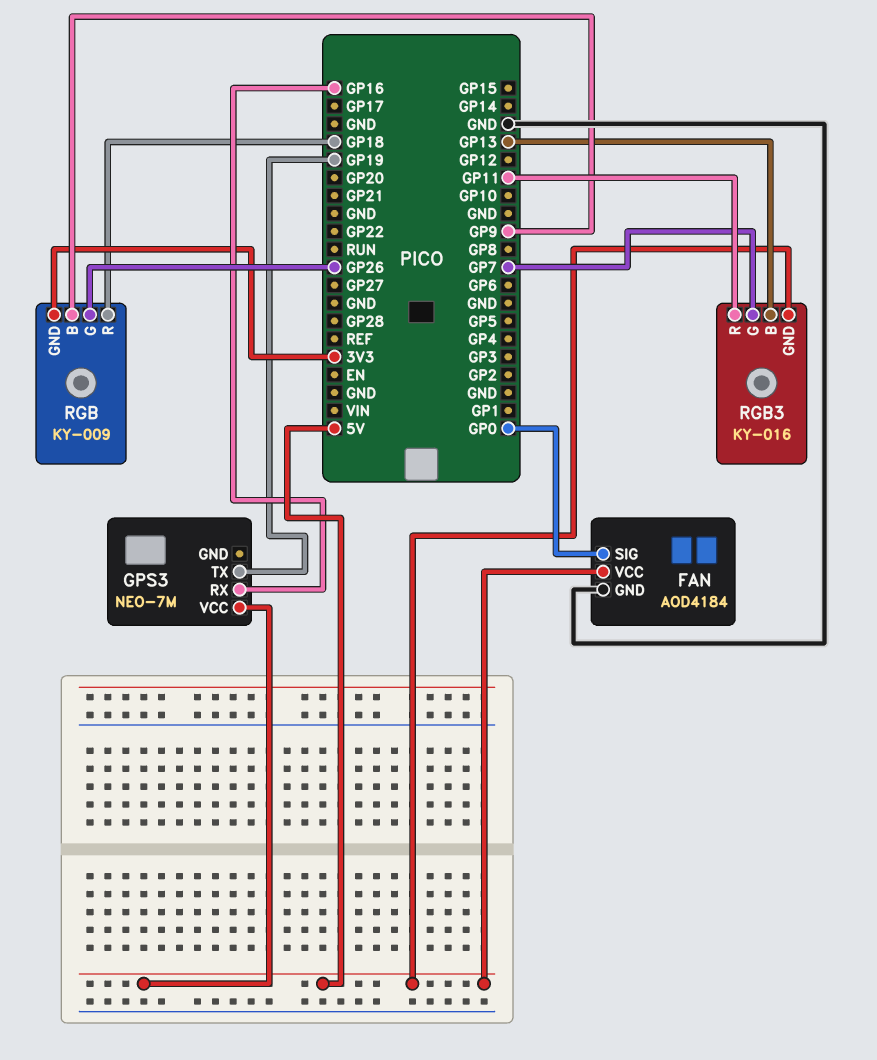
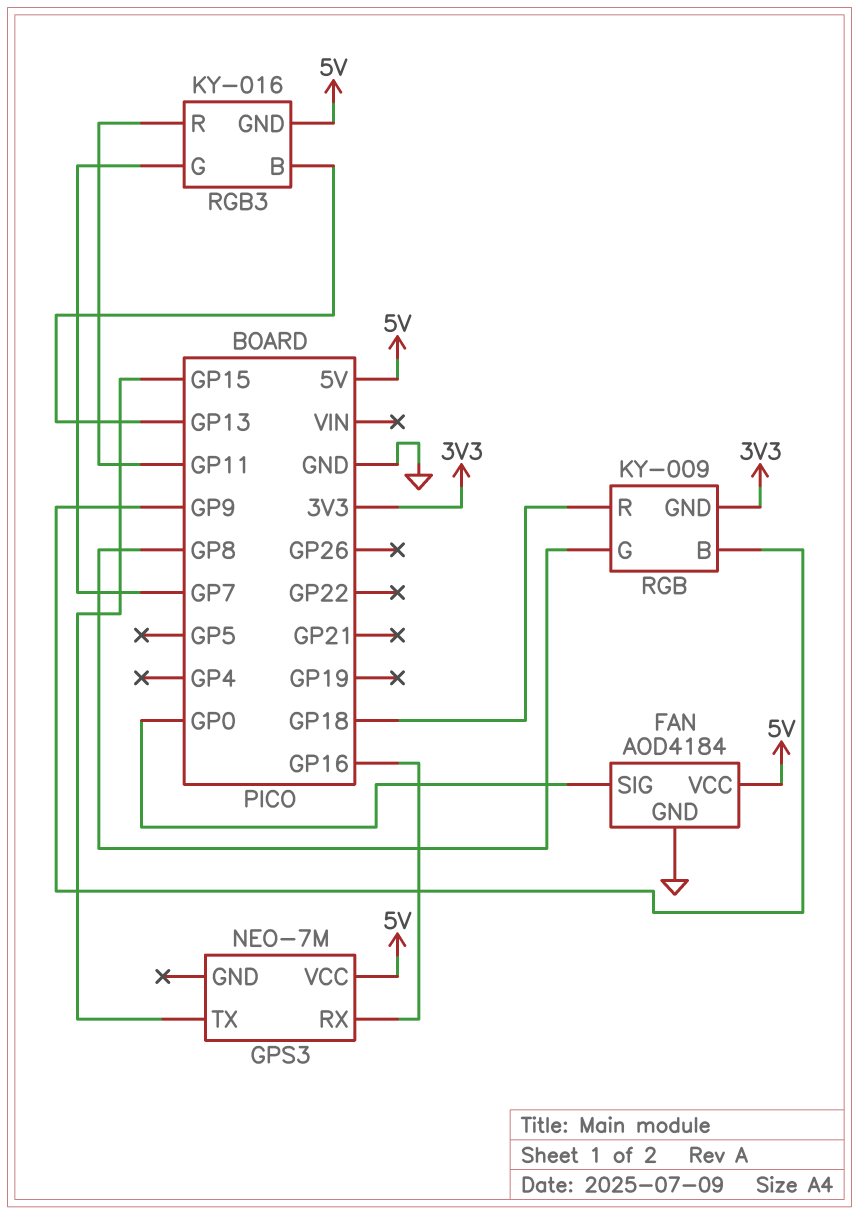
GPS3 pin TX: GP19 -> GP15
RGB pin G: GP26 -> GP8

